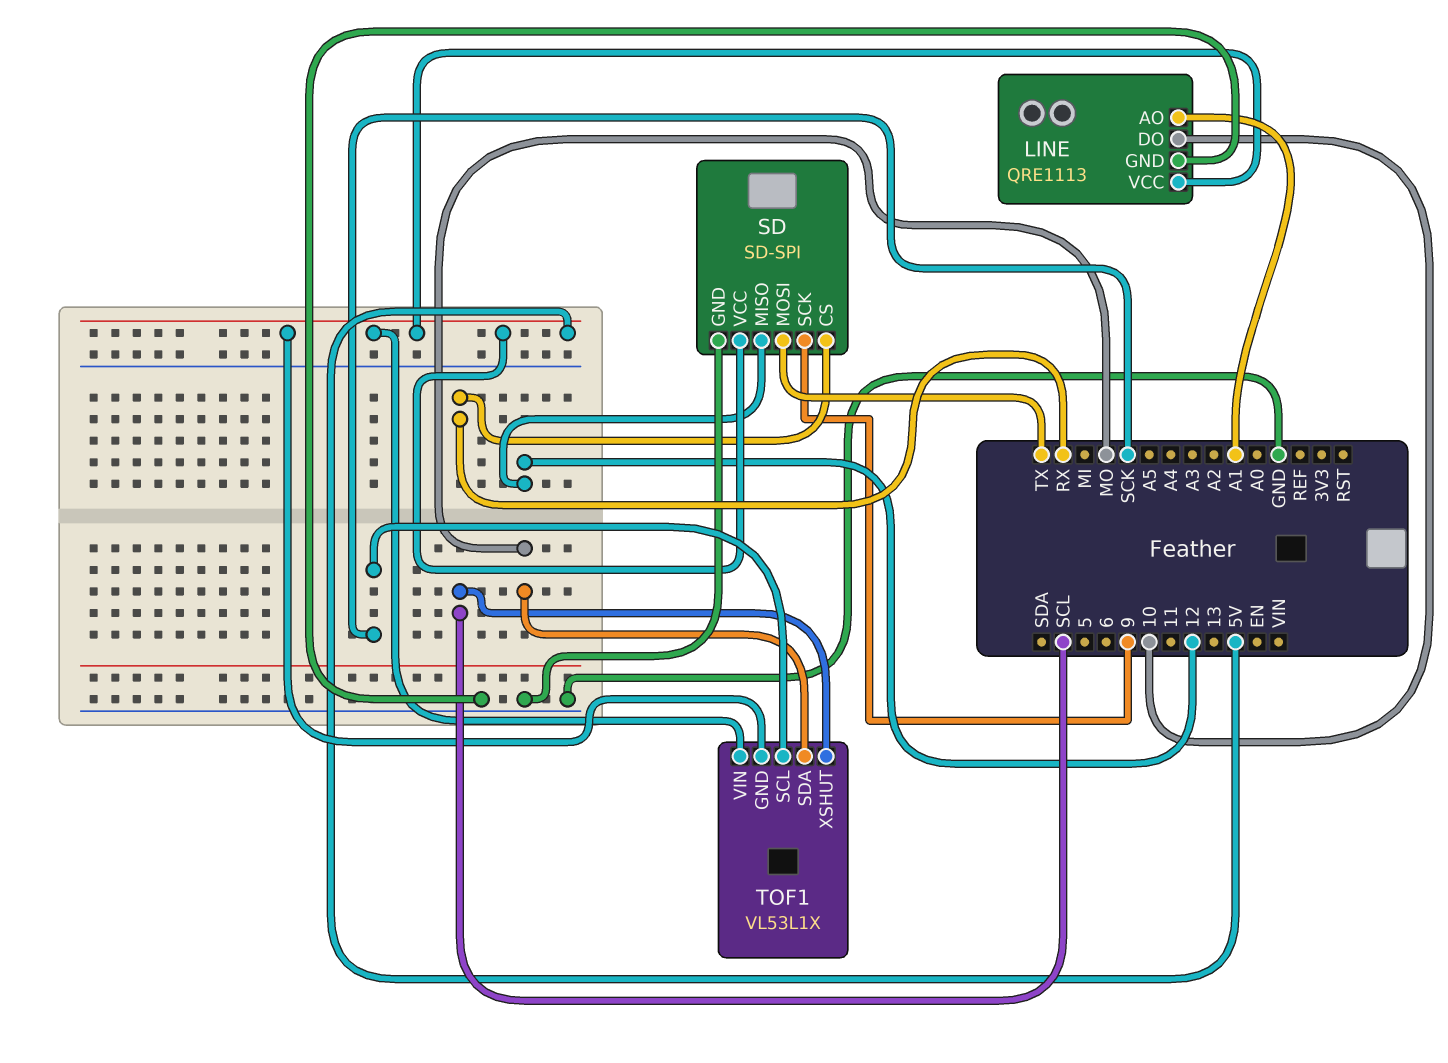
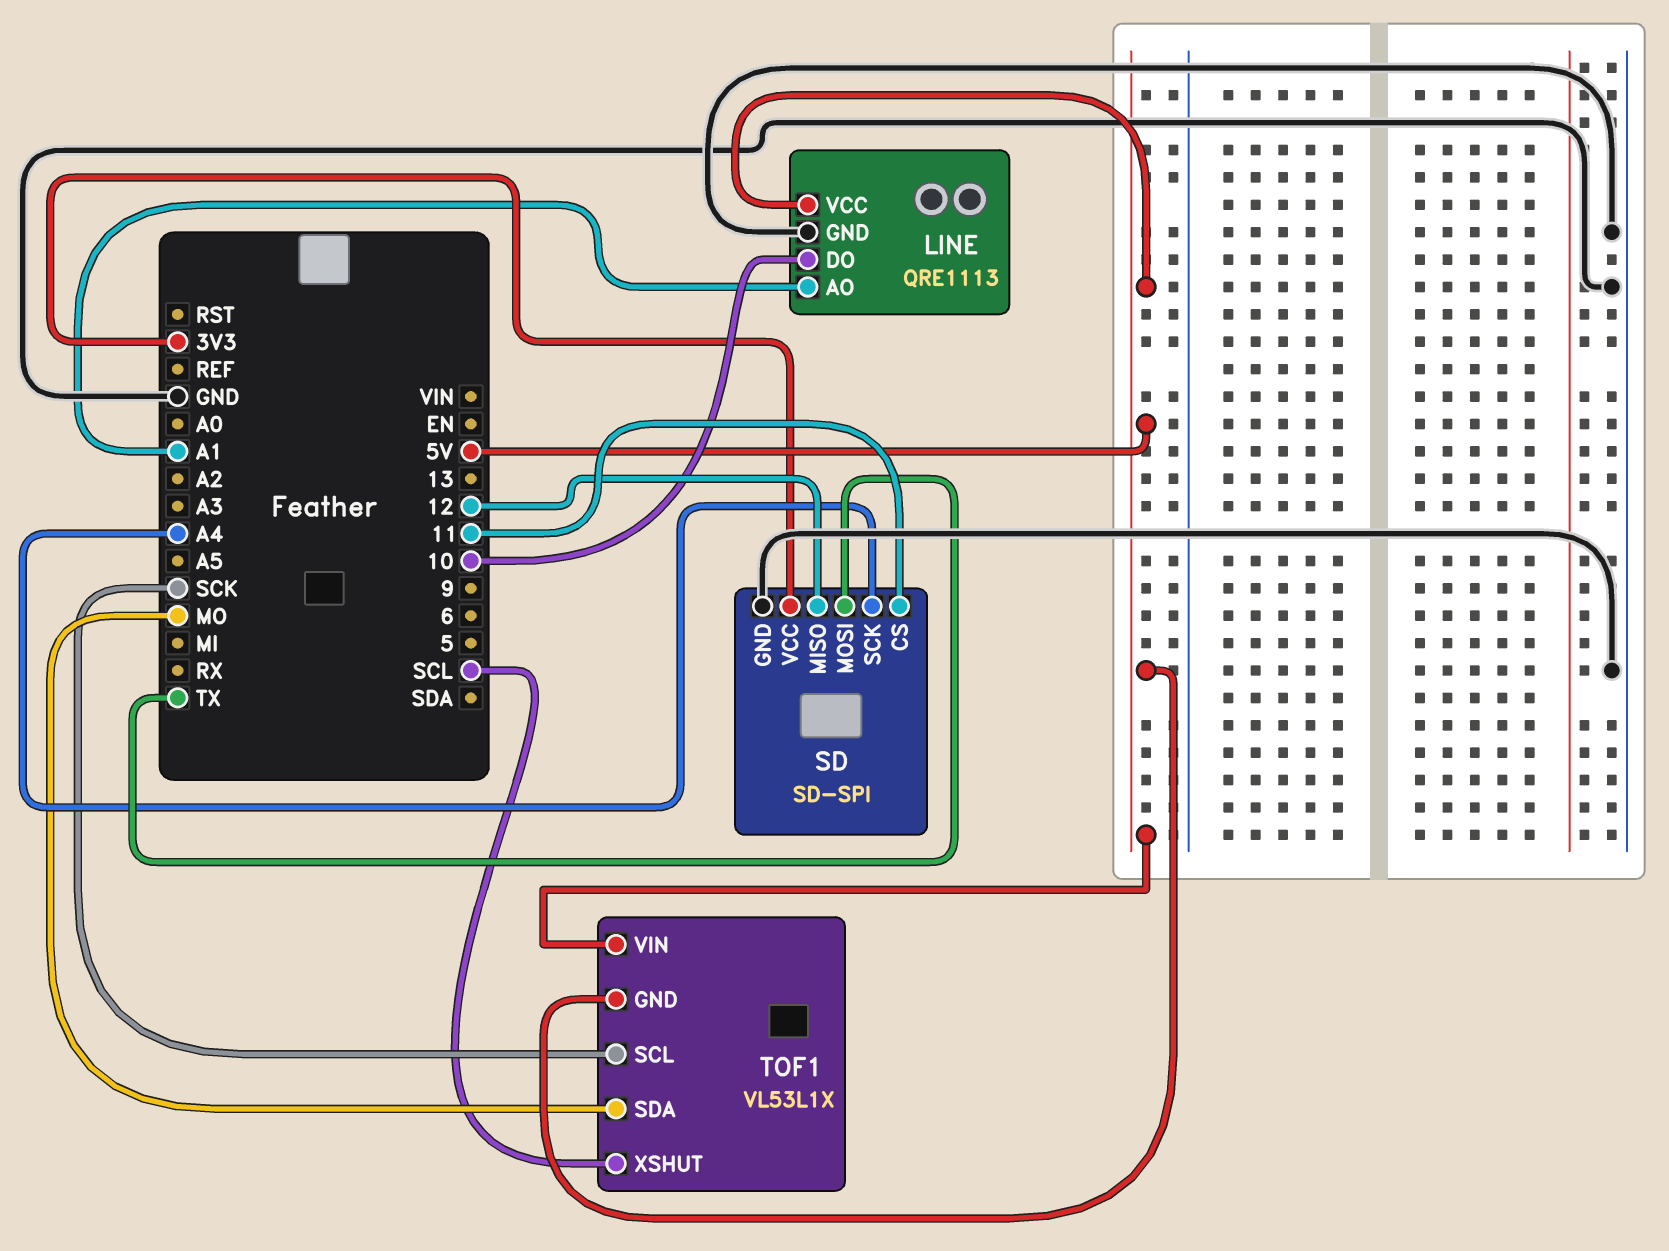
SD pin CS: RX -> 11
SD pin SCK: 9 -> A4
SD pin VCC: 5V -> 3V3

